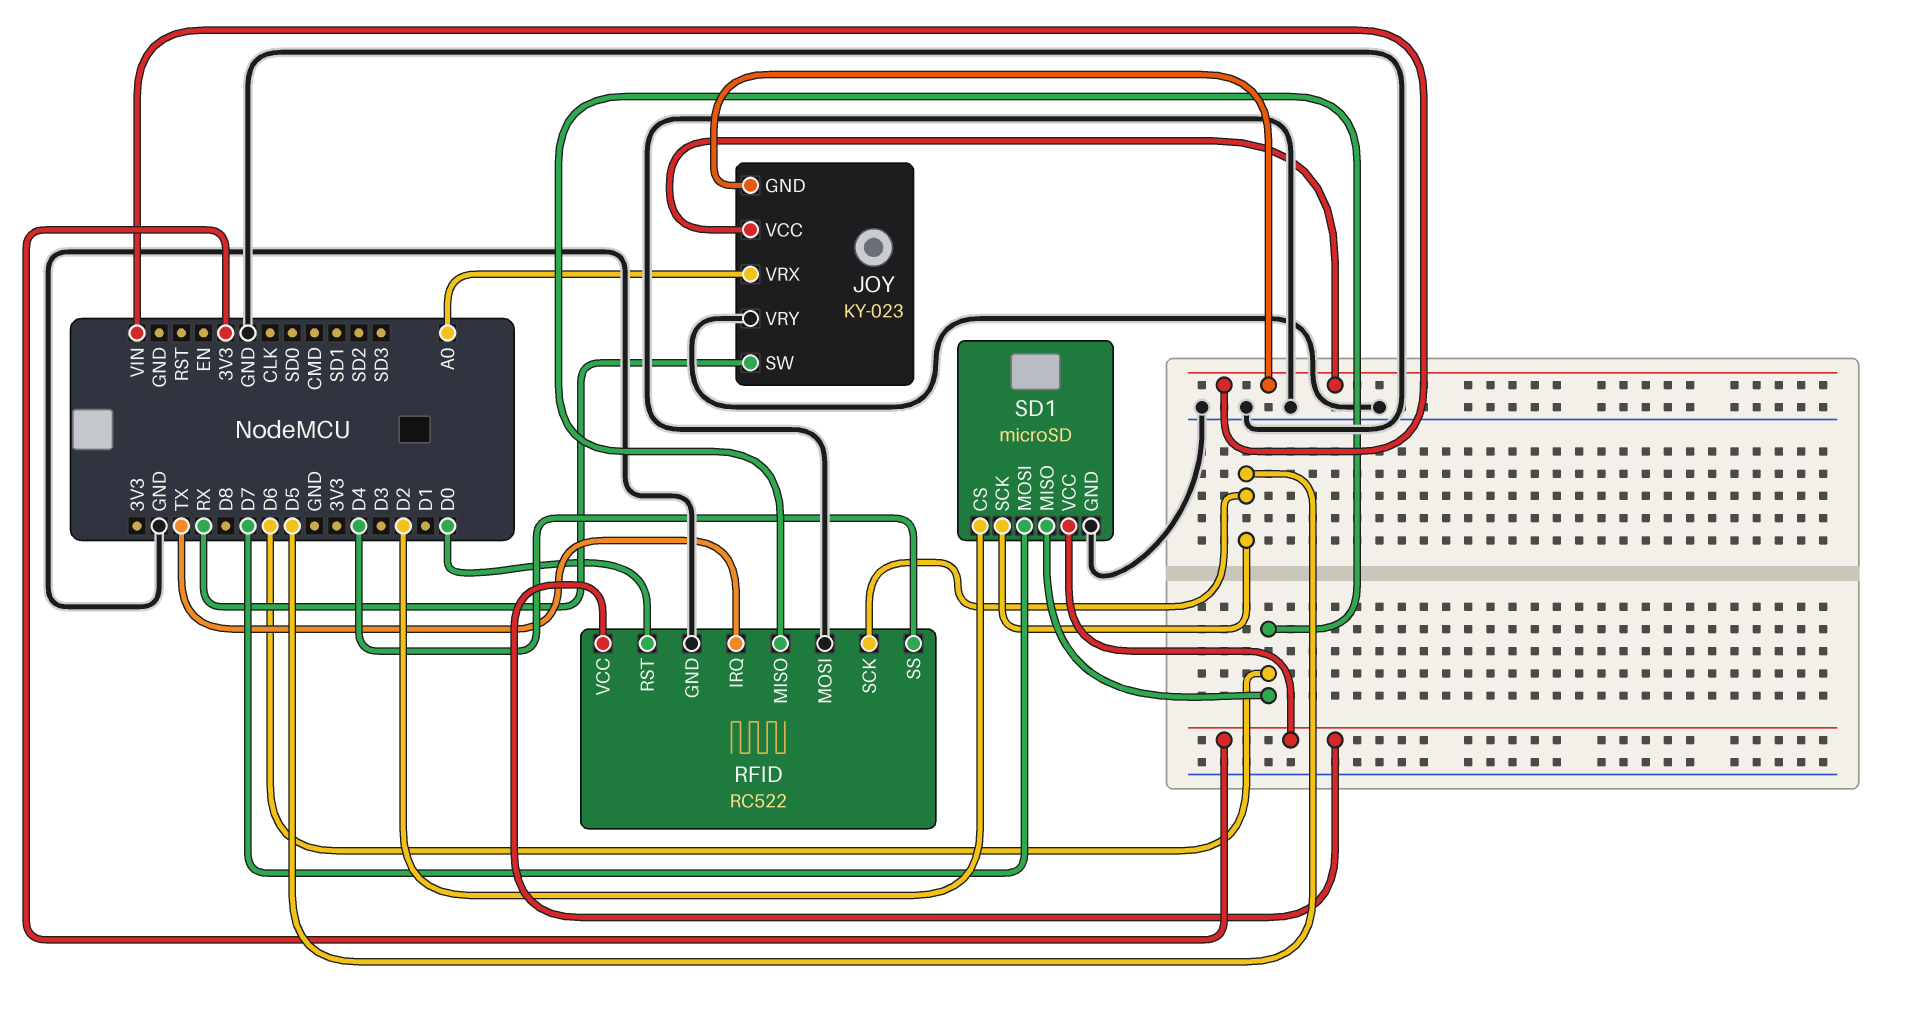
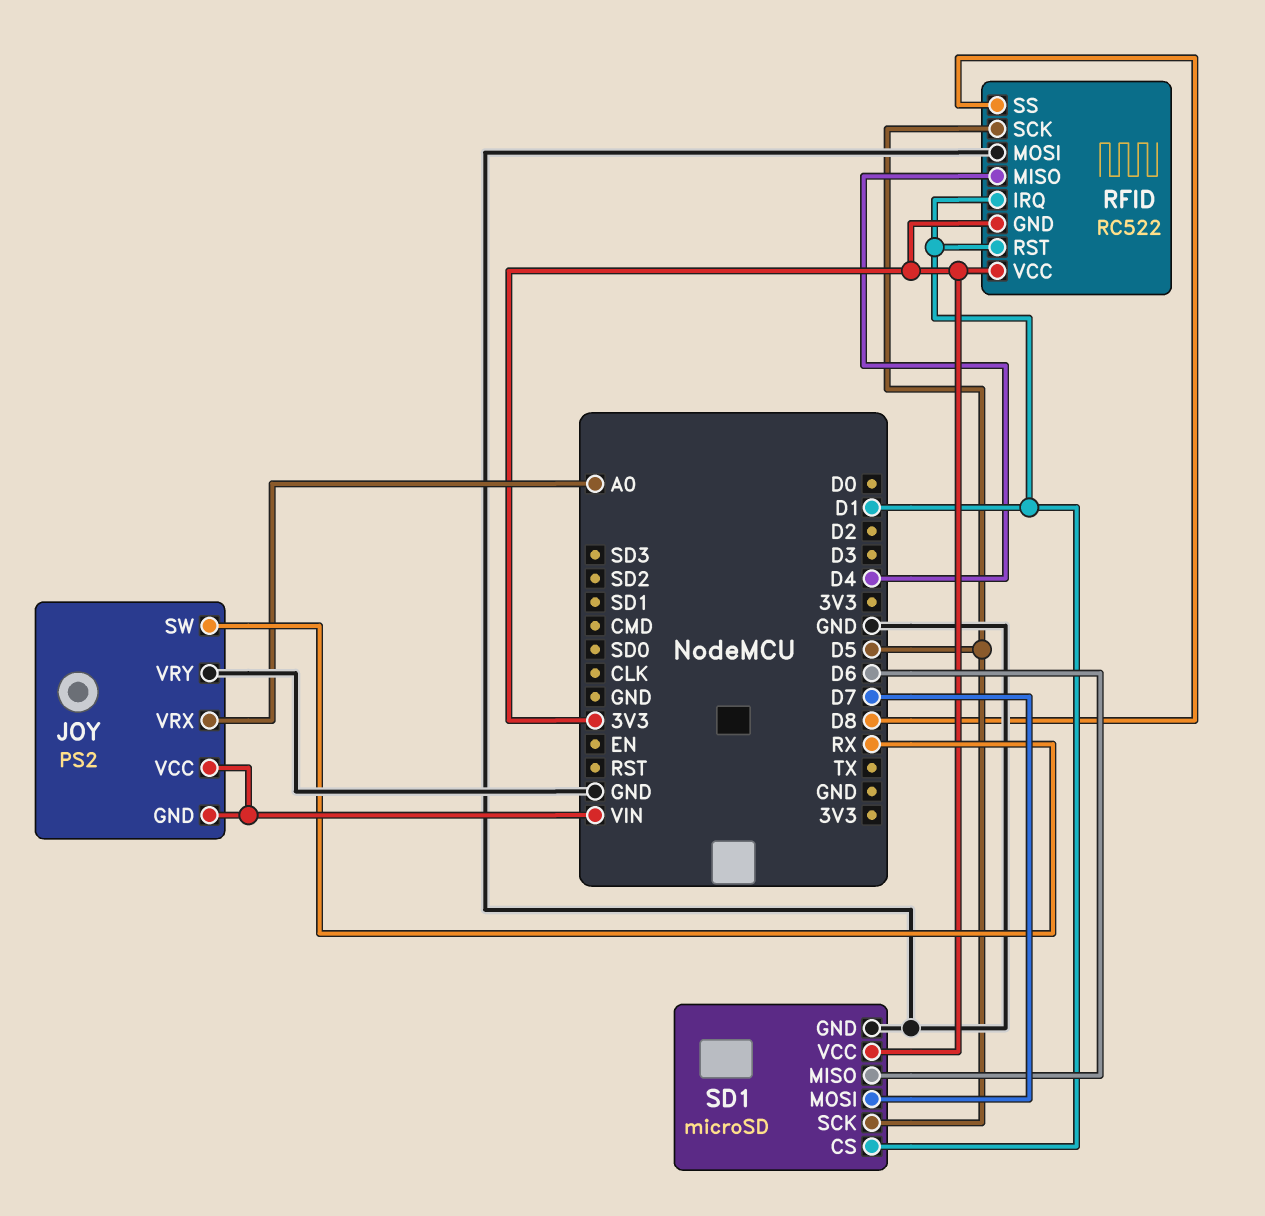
JOY: KY-023 -> PS2
RFID pin GND: GND -> 3V3
RFID pin IRQ: TX -> D1
RFID pin MISO: D6 -> D4
RFID pin RST: D0 -> D1
RFID pin SS: D4 -> D8
SD1 pin CS: D2 -> D1

